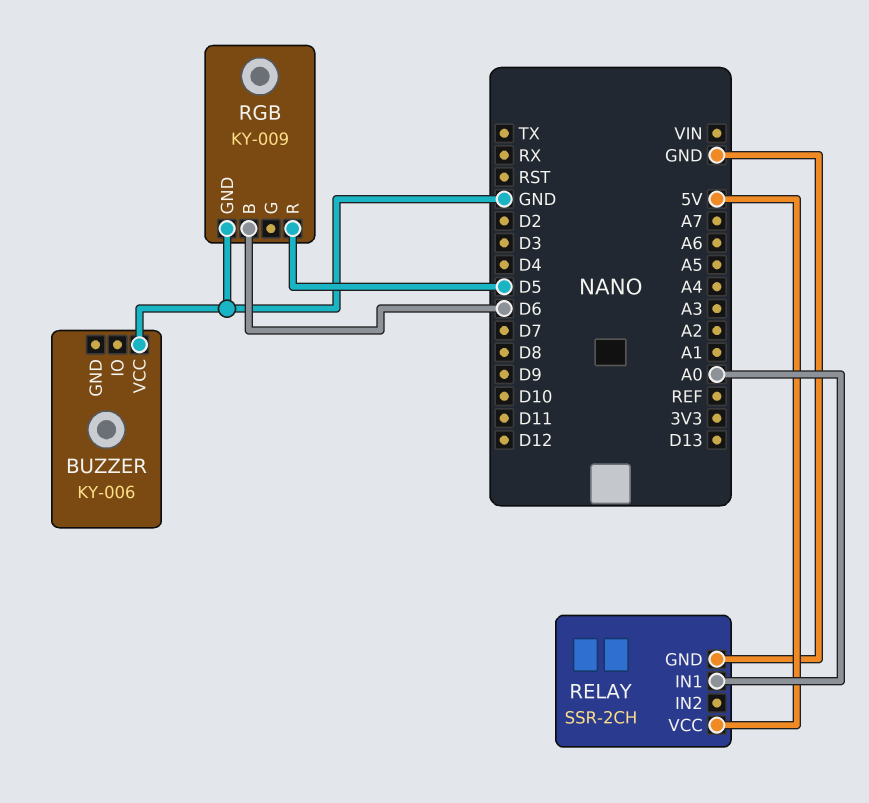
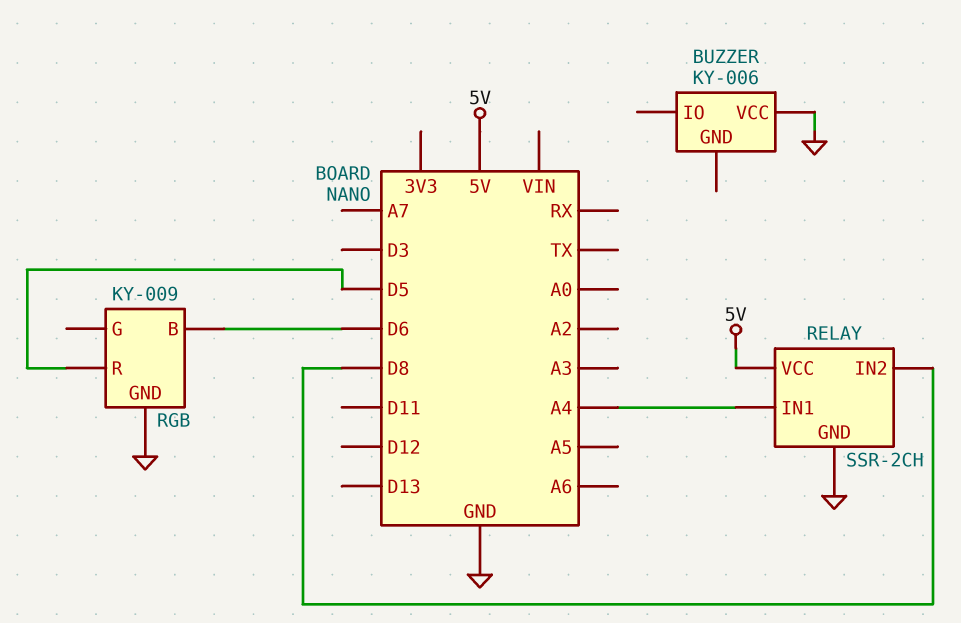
RELAY pin IN1: A0 -> A4
RELAY pin IN2: none -> D8

